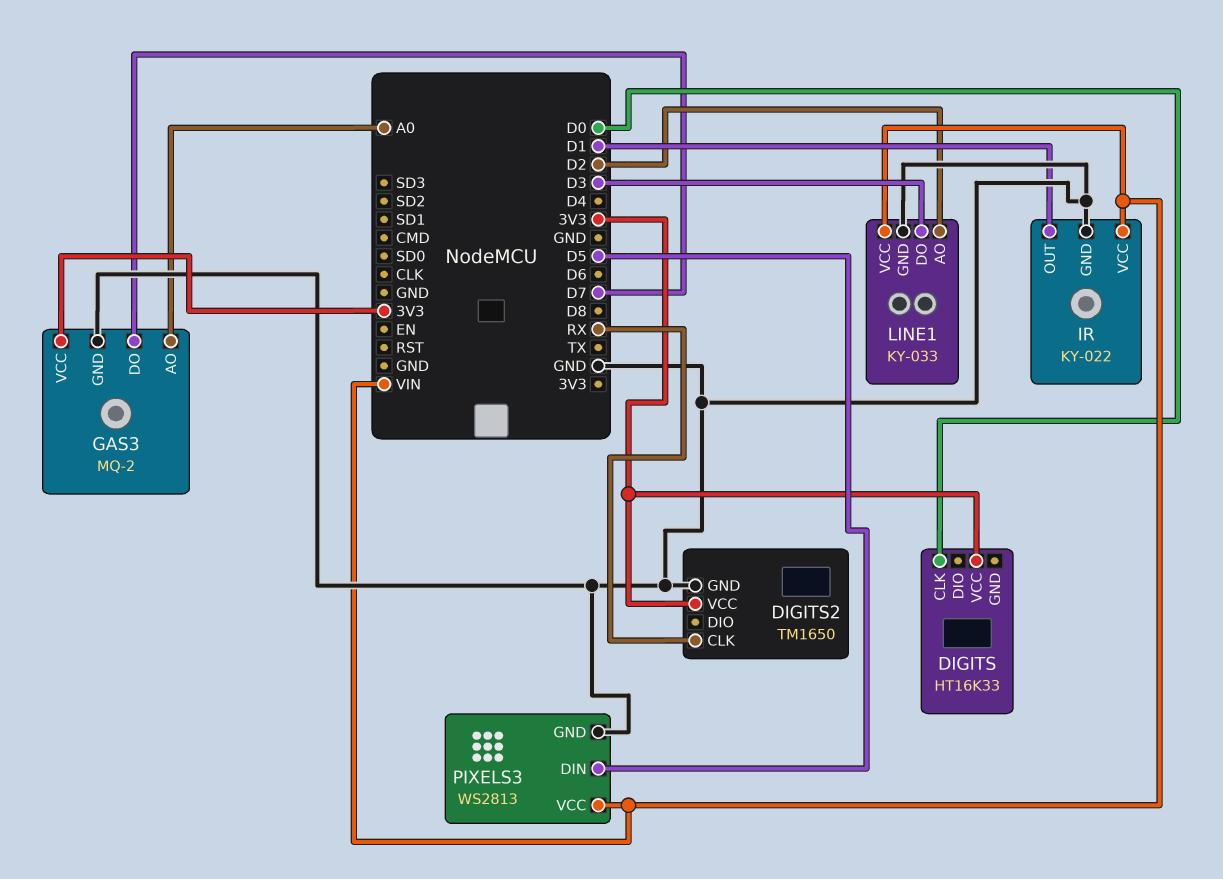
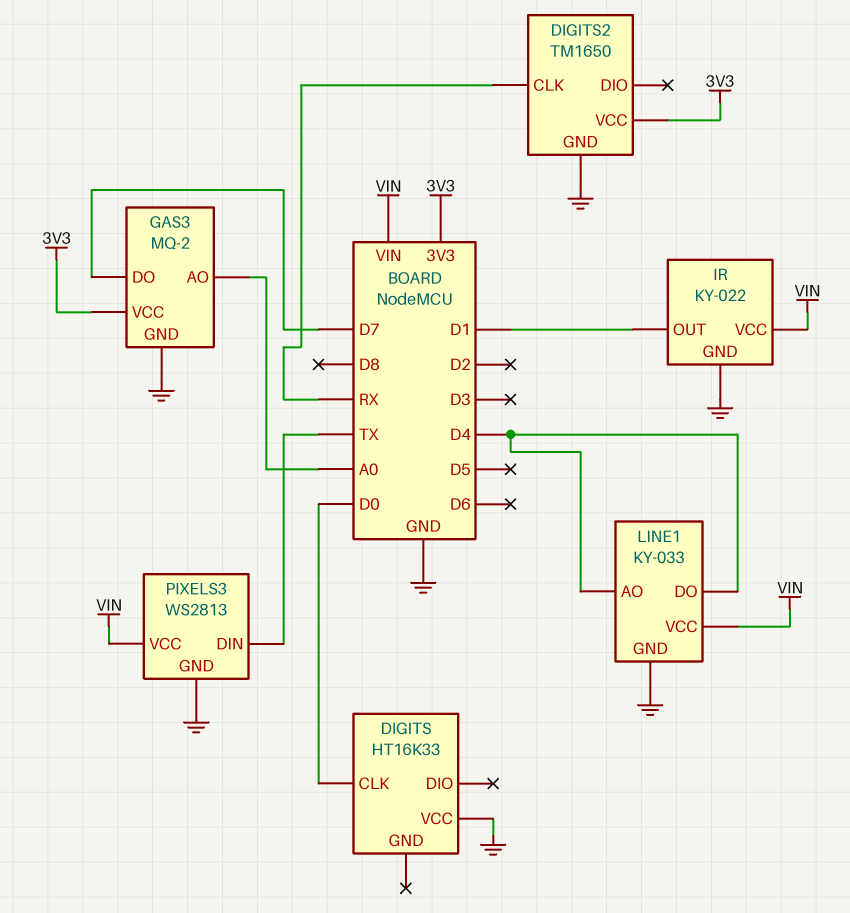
DIGITS pin VCC: 3V3 -> GND
LINE1 pin AO: D2 -> D4
LINE1 pin DO: D3 -> D4
PIXELS3 pin DIN: D5 -> TX

